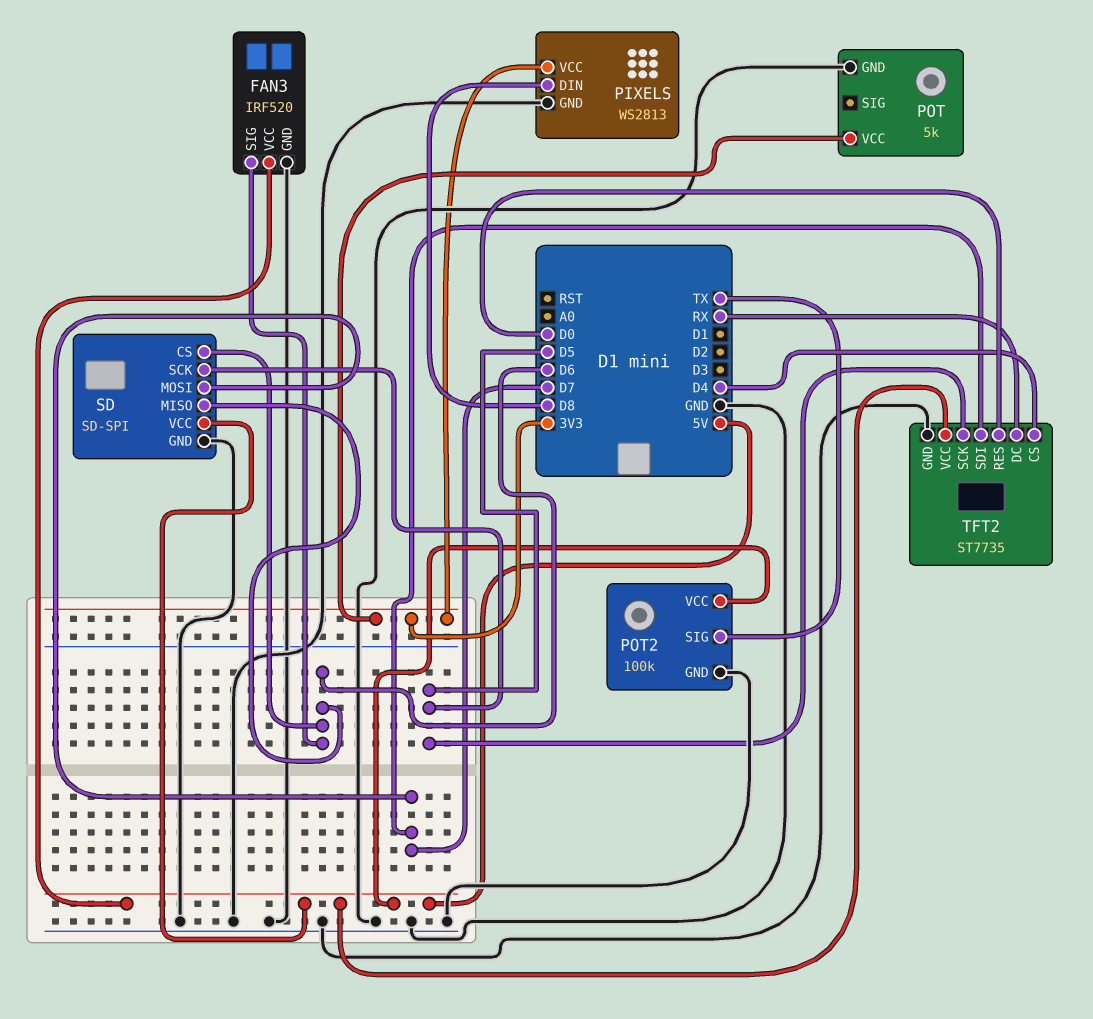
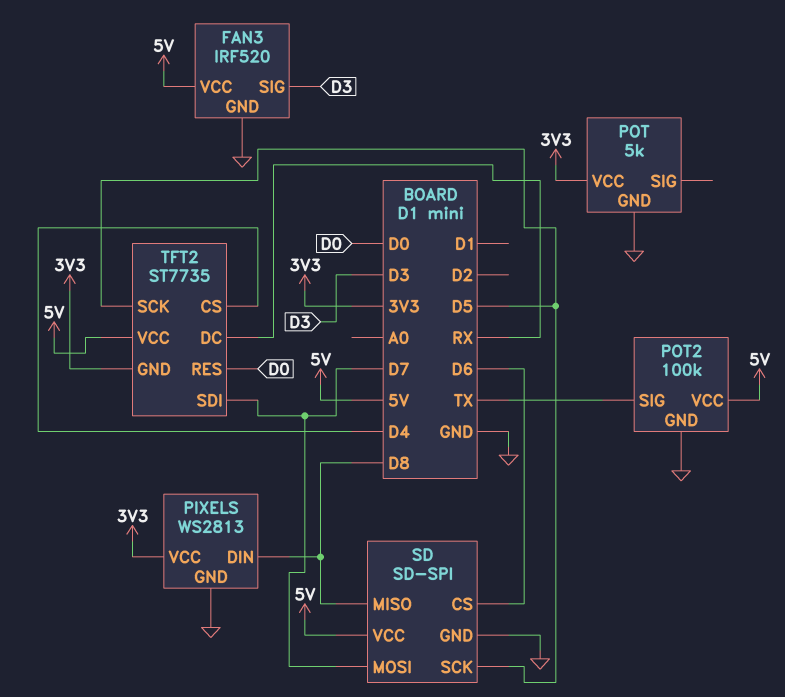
FAN3 pin SIG: D6 -> D3
SD pin MISO: D6 -> D8
TFT2 pin GND: GND -> 3V3

